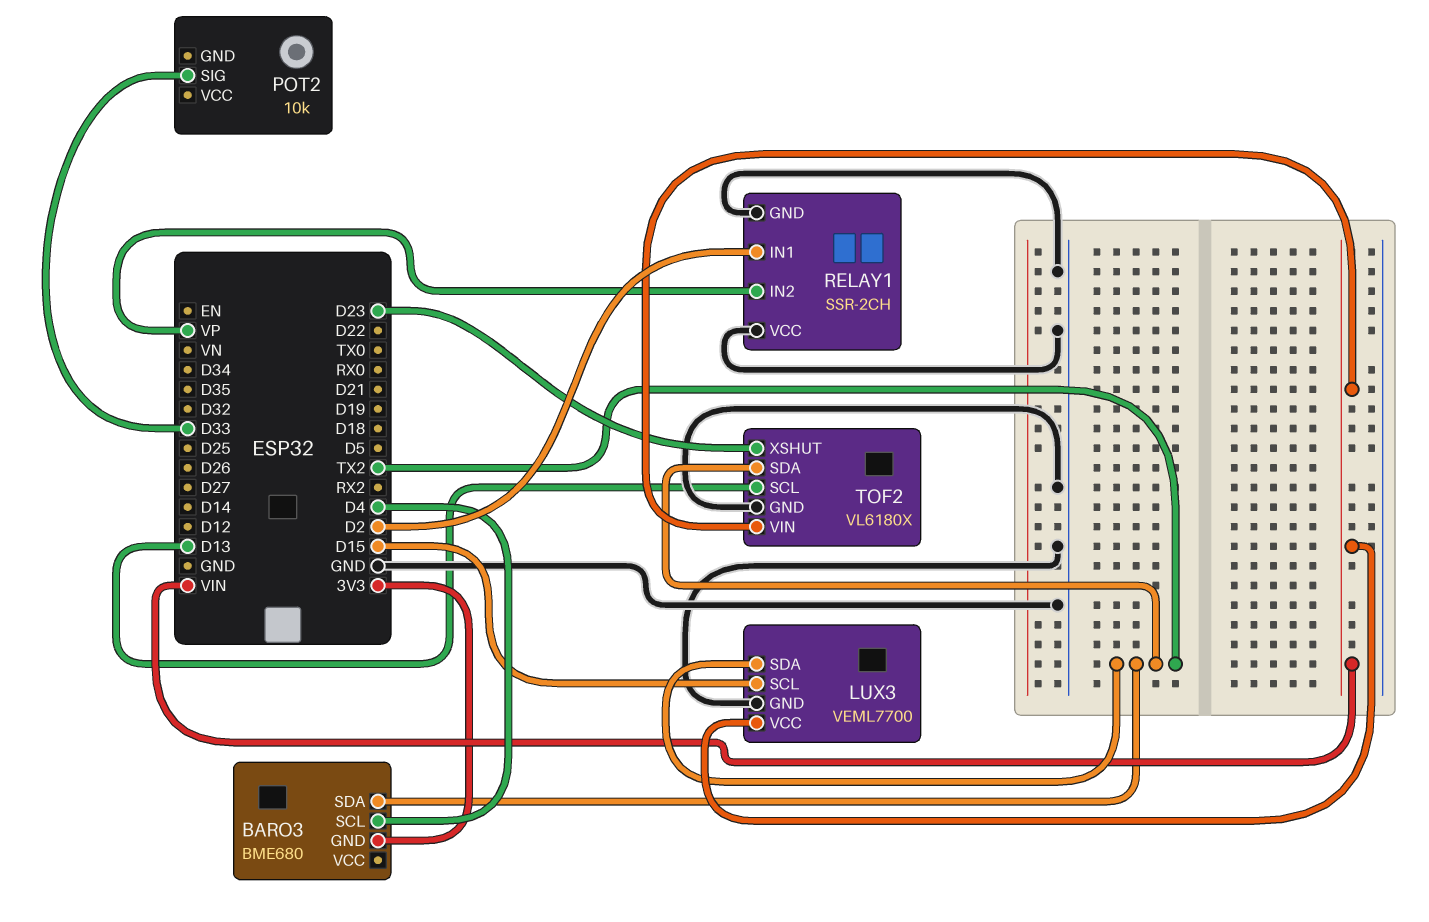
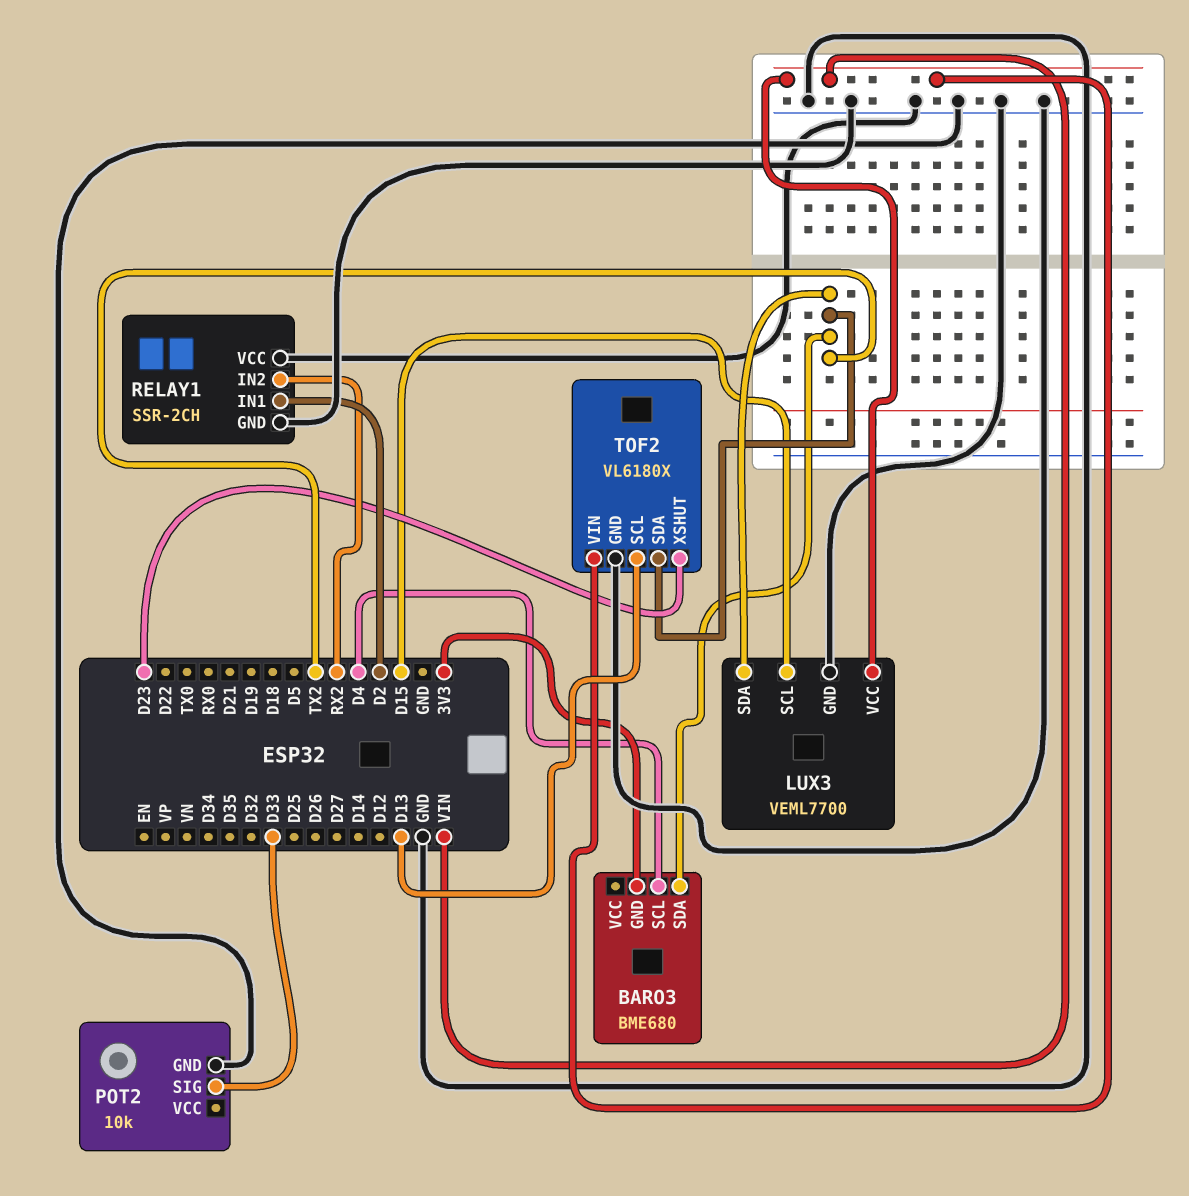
POT2 pin GND: none -> GND
RELAY1 pin IN2: VP -> RX2

